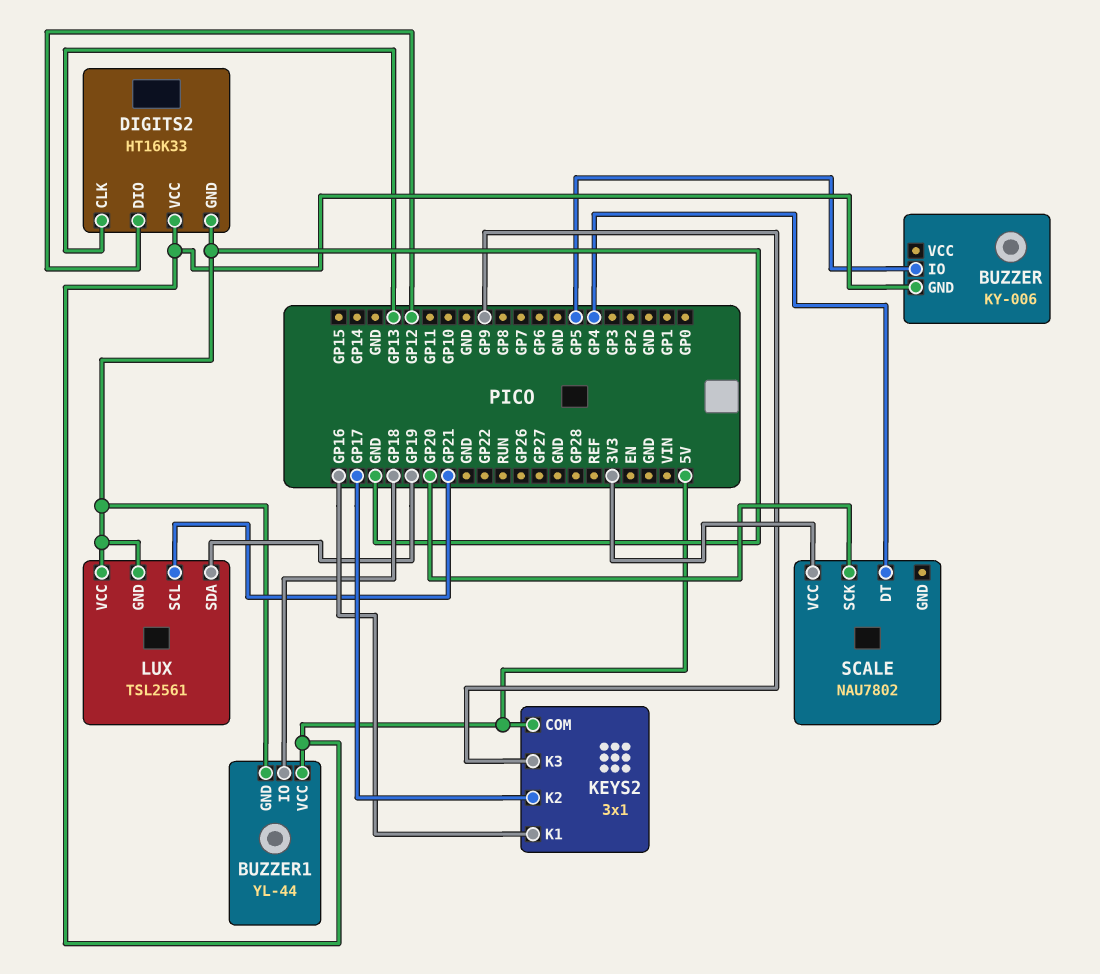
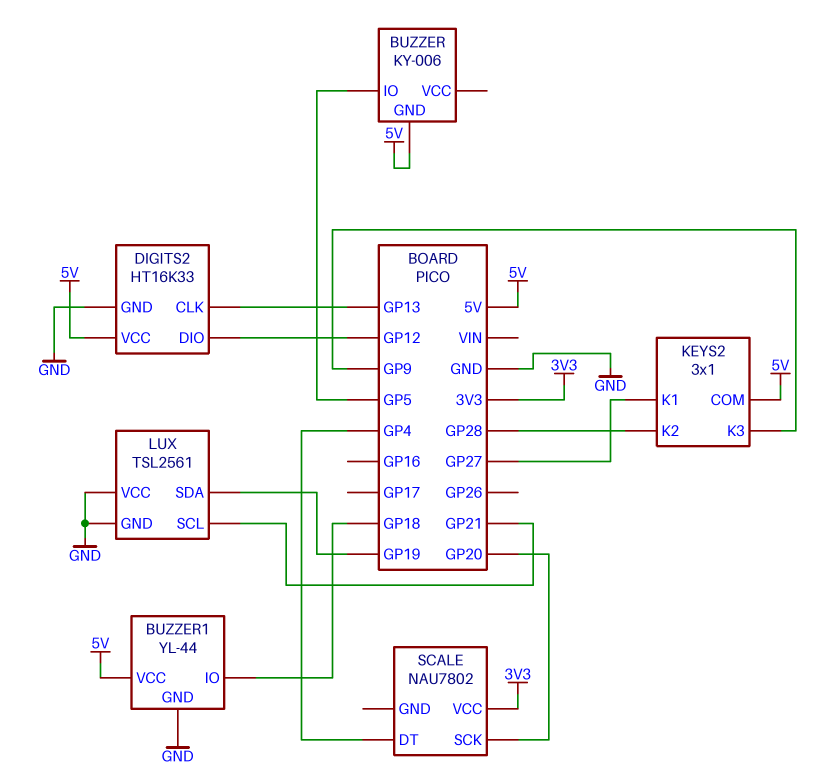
KEYS2 pin K1: GP16 -> GP27
KEYS2 pin K2: GP17 -> GP28

